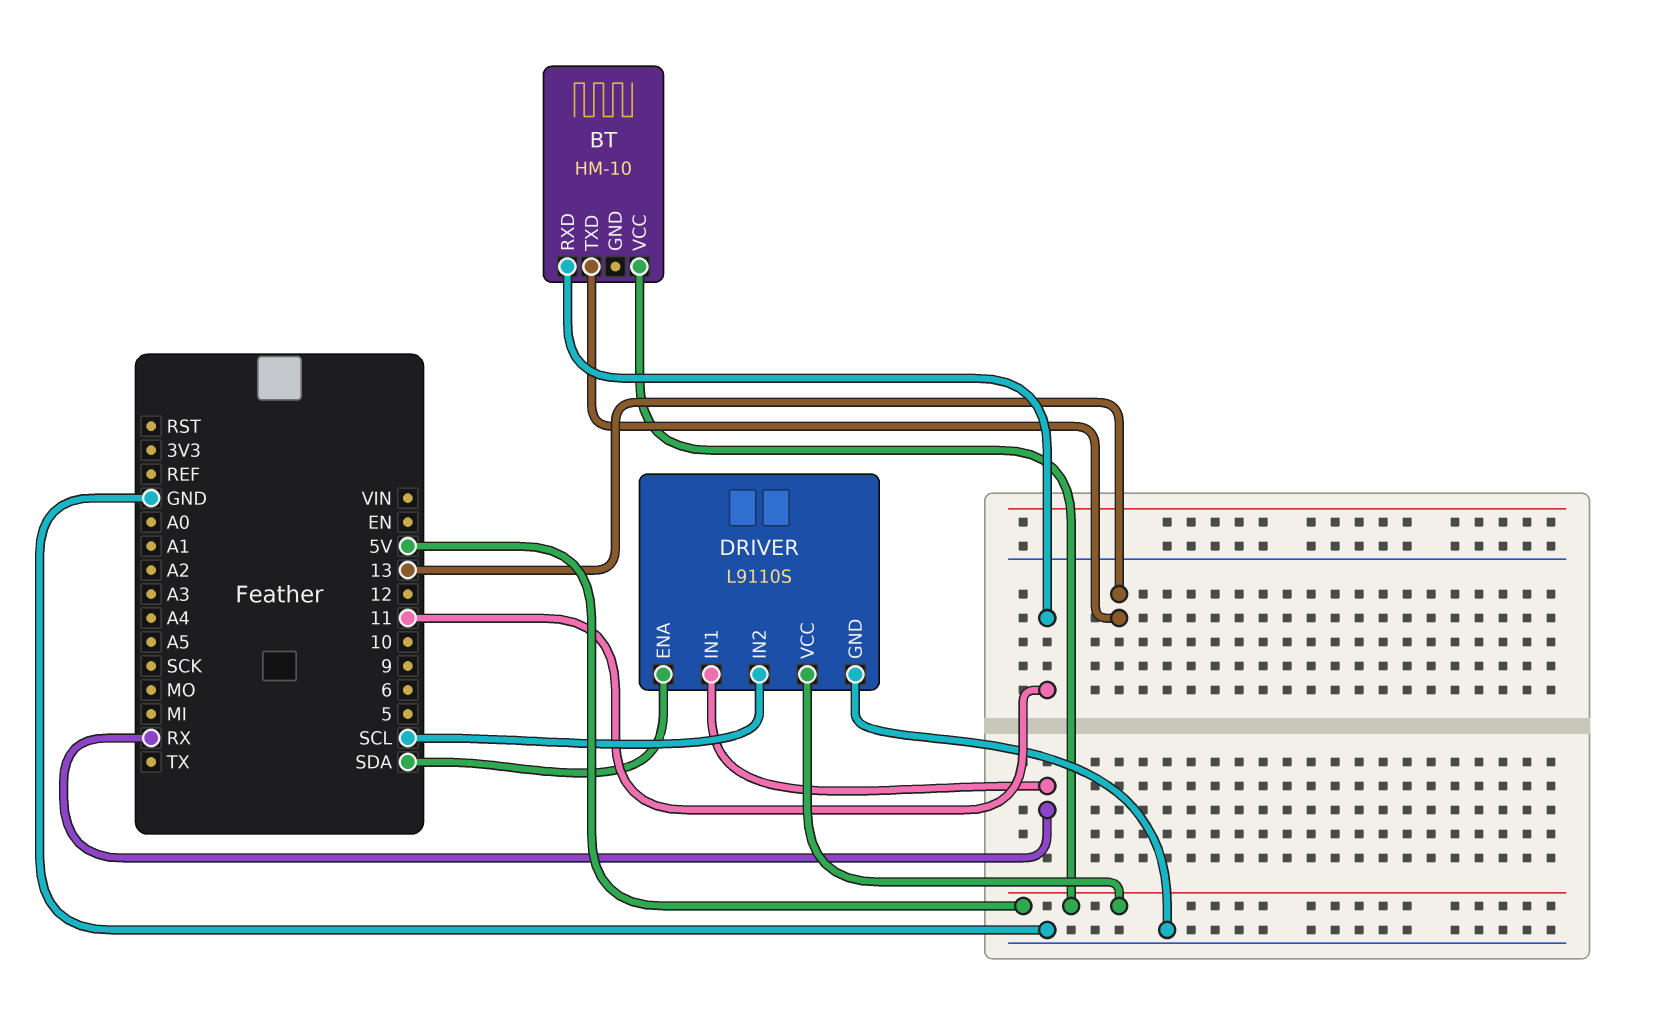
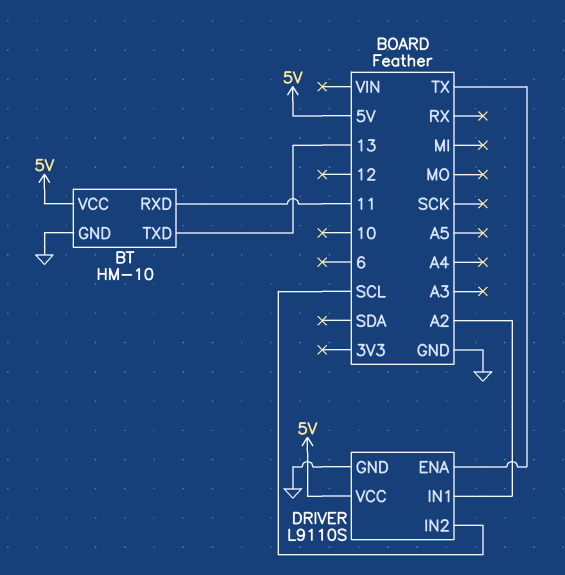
BT pin GND: none -> GND
DRIVER pin ENA: SDA -> TX
DRIVER pin IN1: RX -> A2

